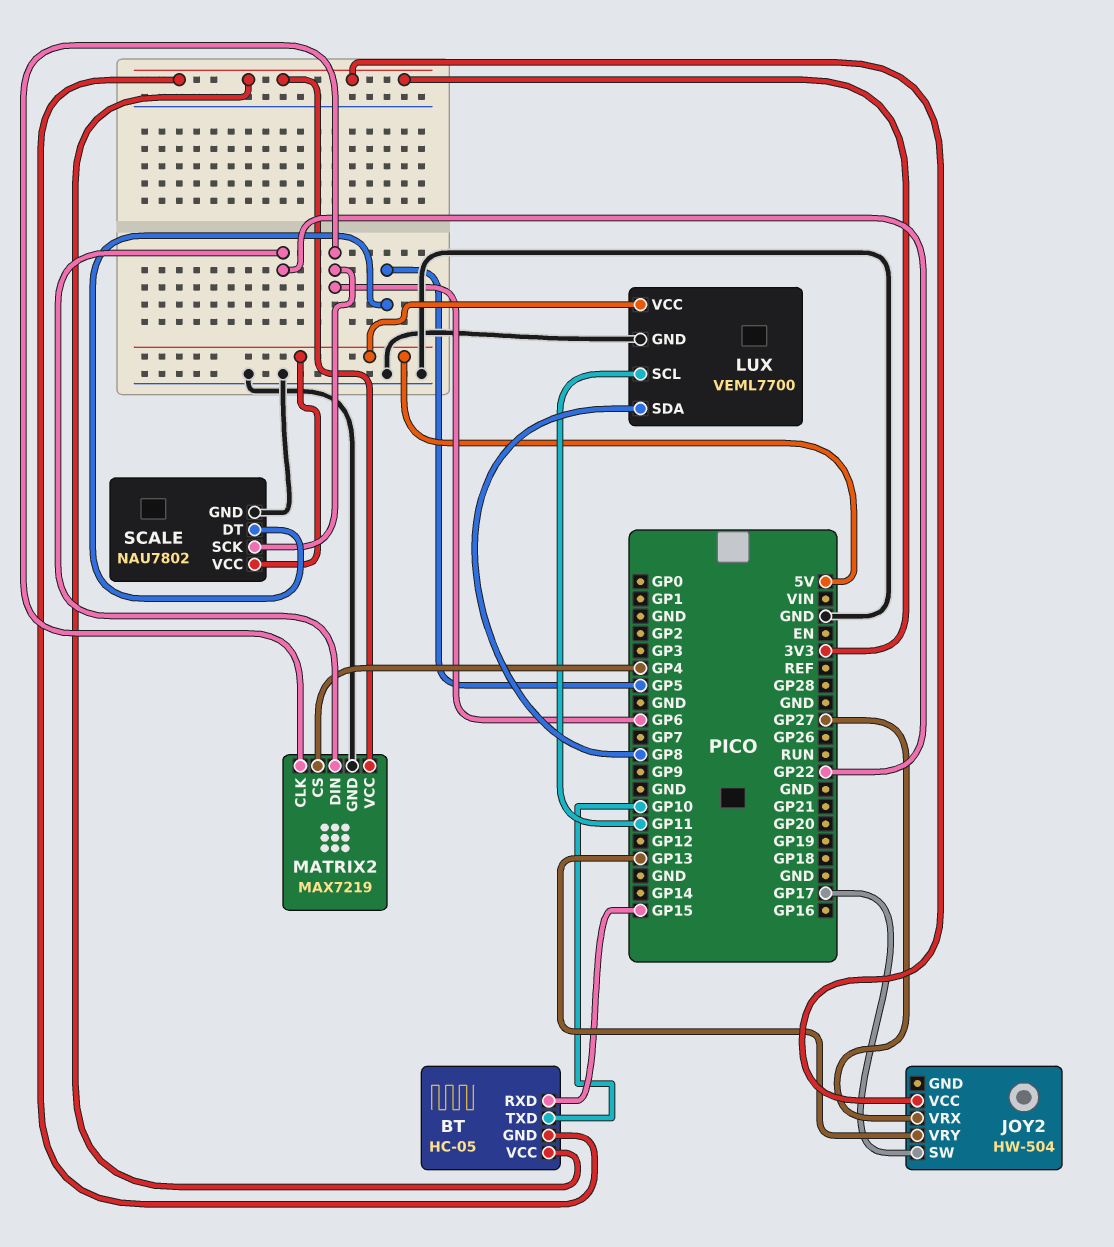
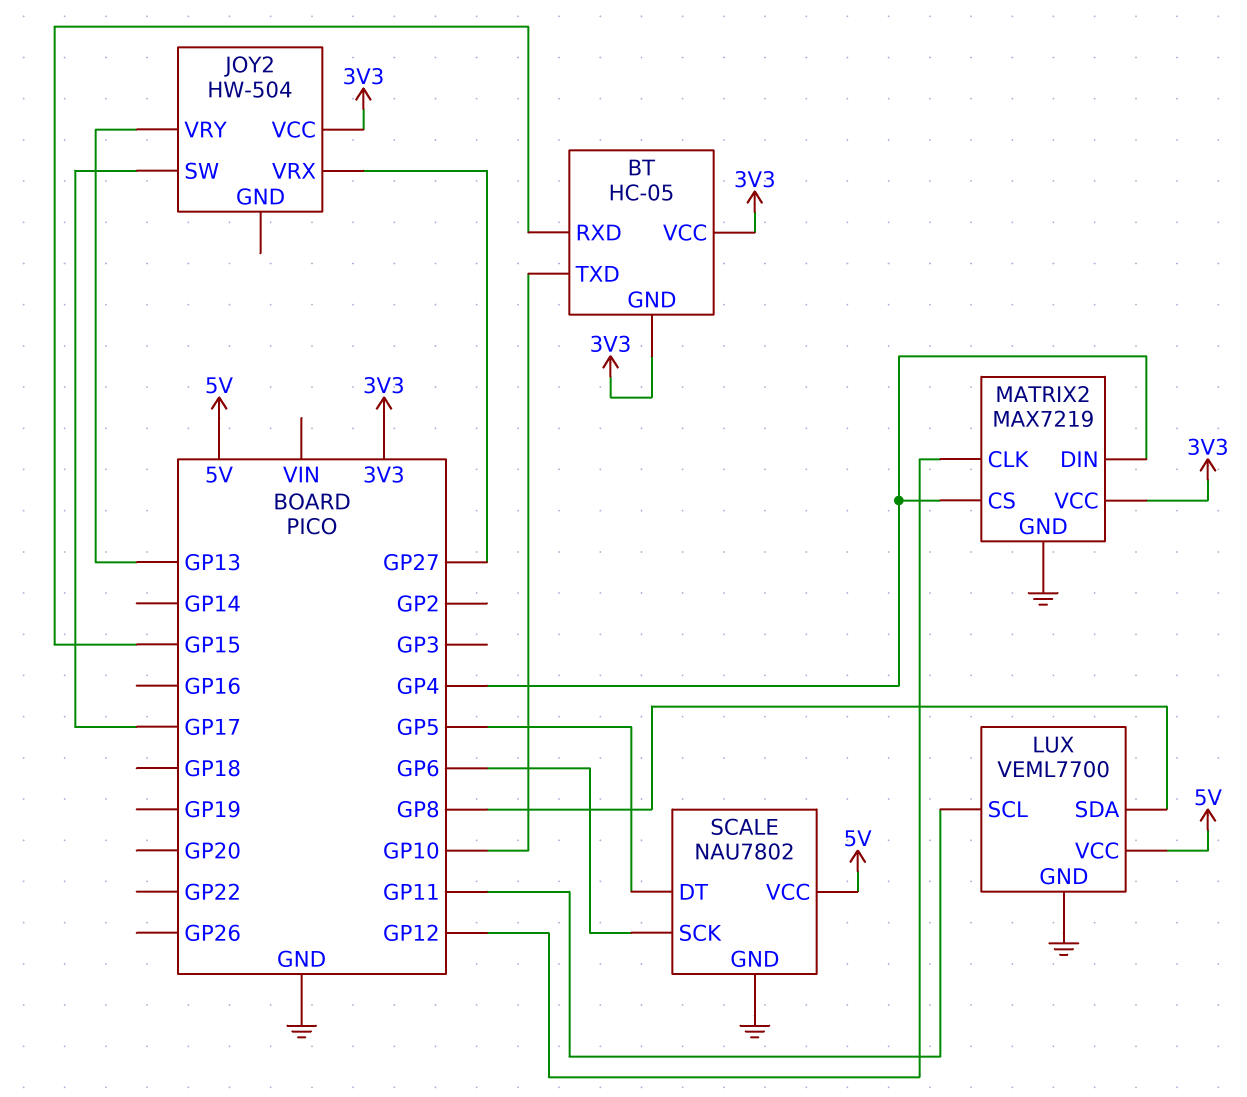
MATRIX2 pin CLK: GP6 -> GP12
MATRIX2 pin DIN: GP22 -> GP4

